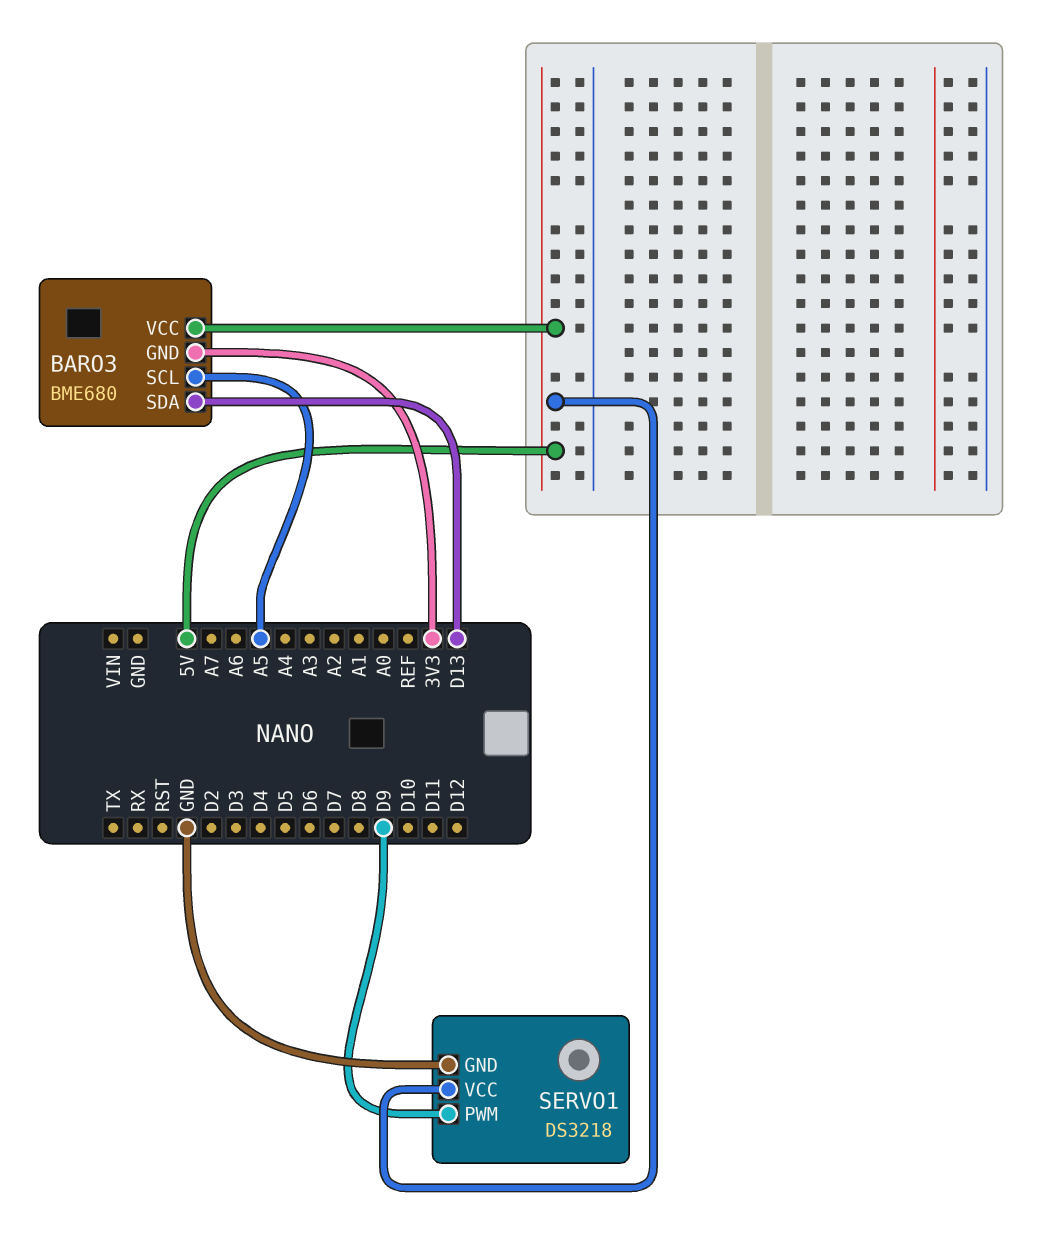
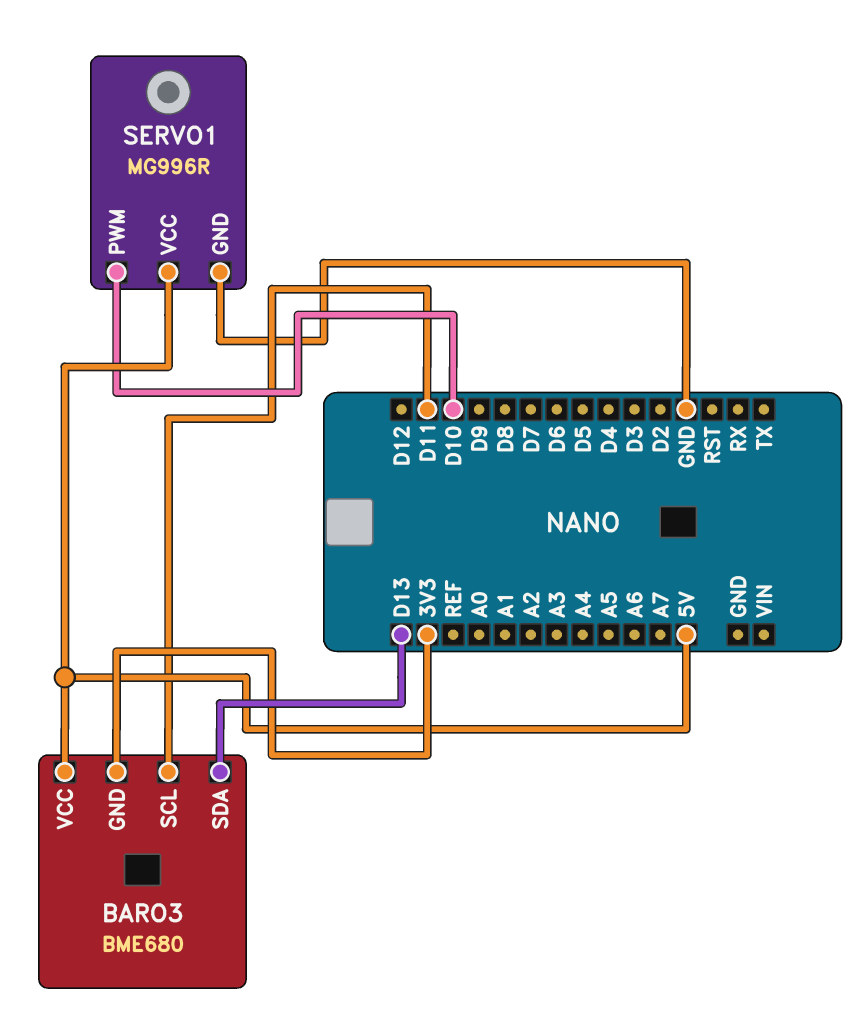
BARO3 pin SCL: A5 -> D11
SERVO1: DS3218 -> MG996R
SERVO1 pin PWM: D9 -> D10

